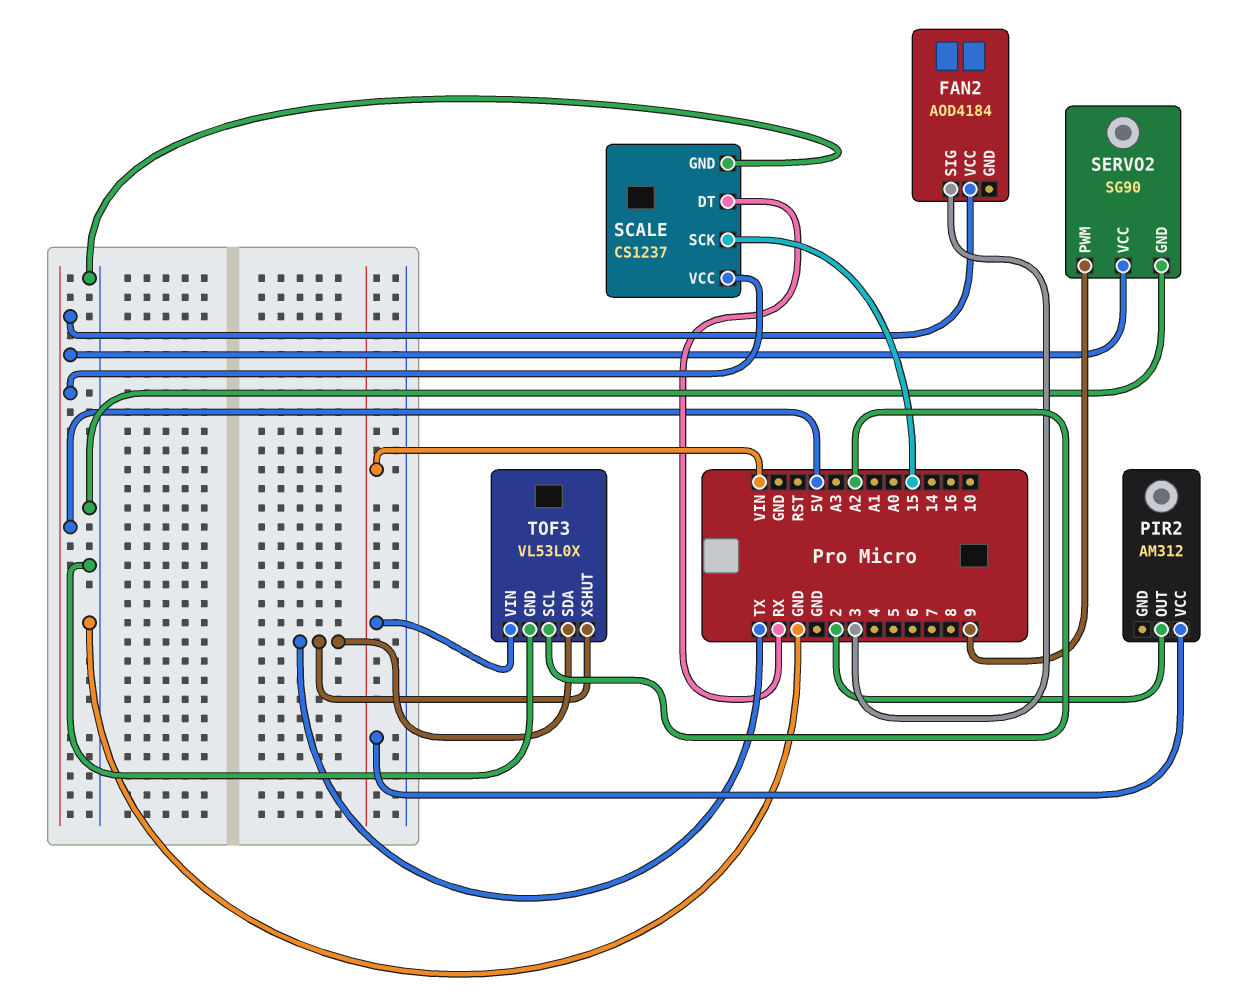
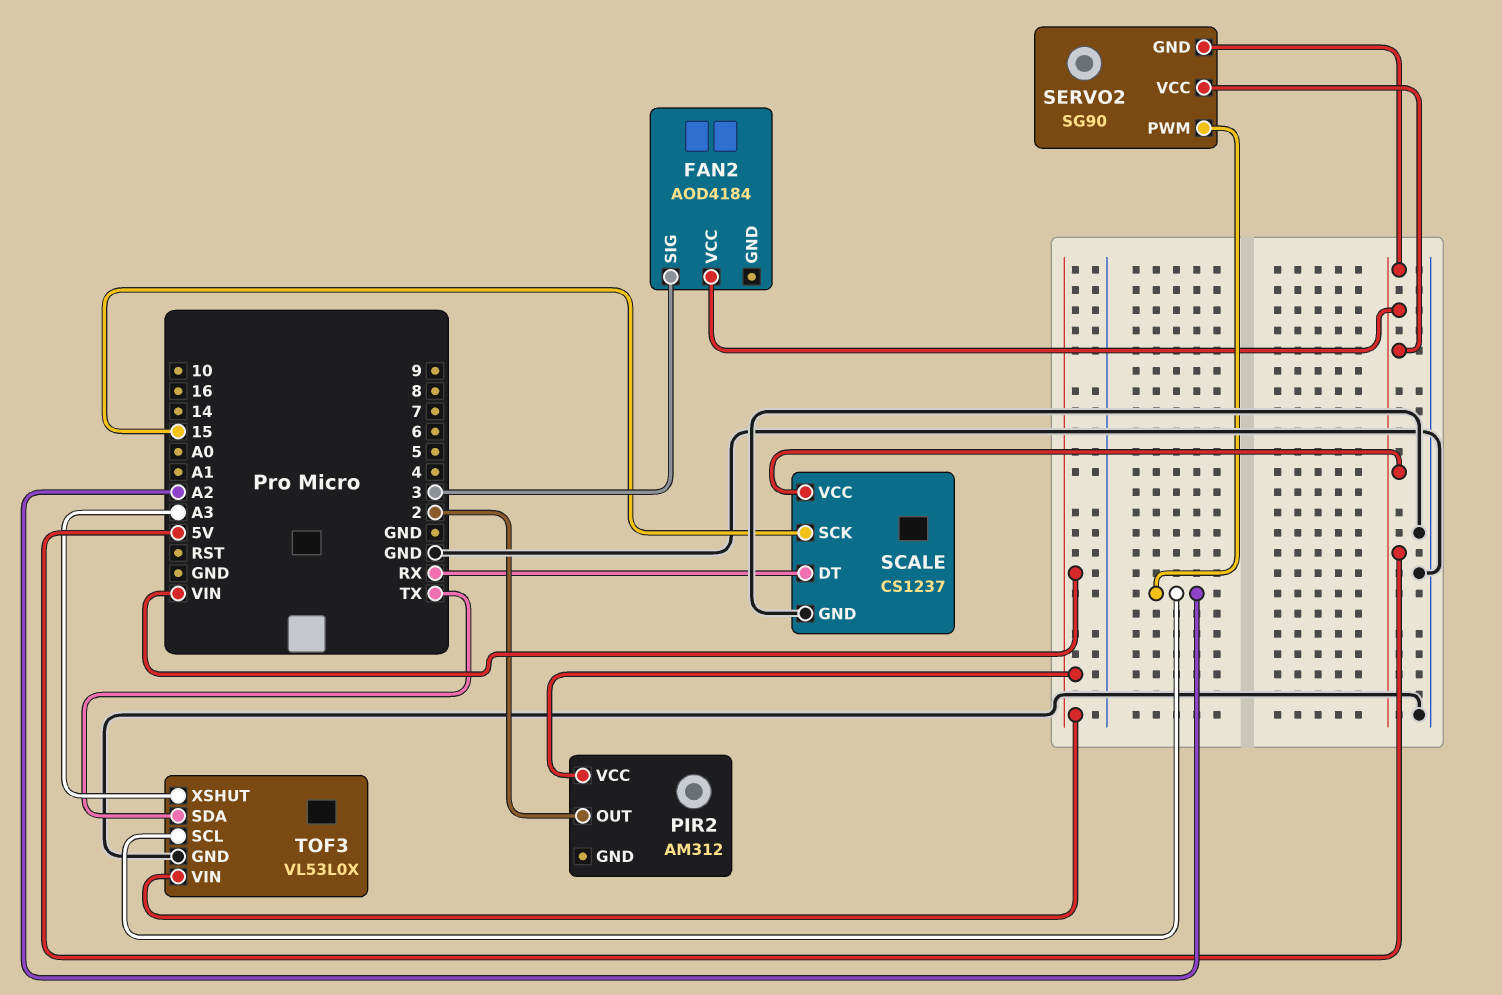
SERVO2 pin GND: GND -> 5V
SERVO2 pin PWM: 9 -> A2
TOF3 pin XSHUT: TX -> A3

